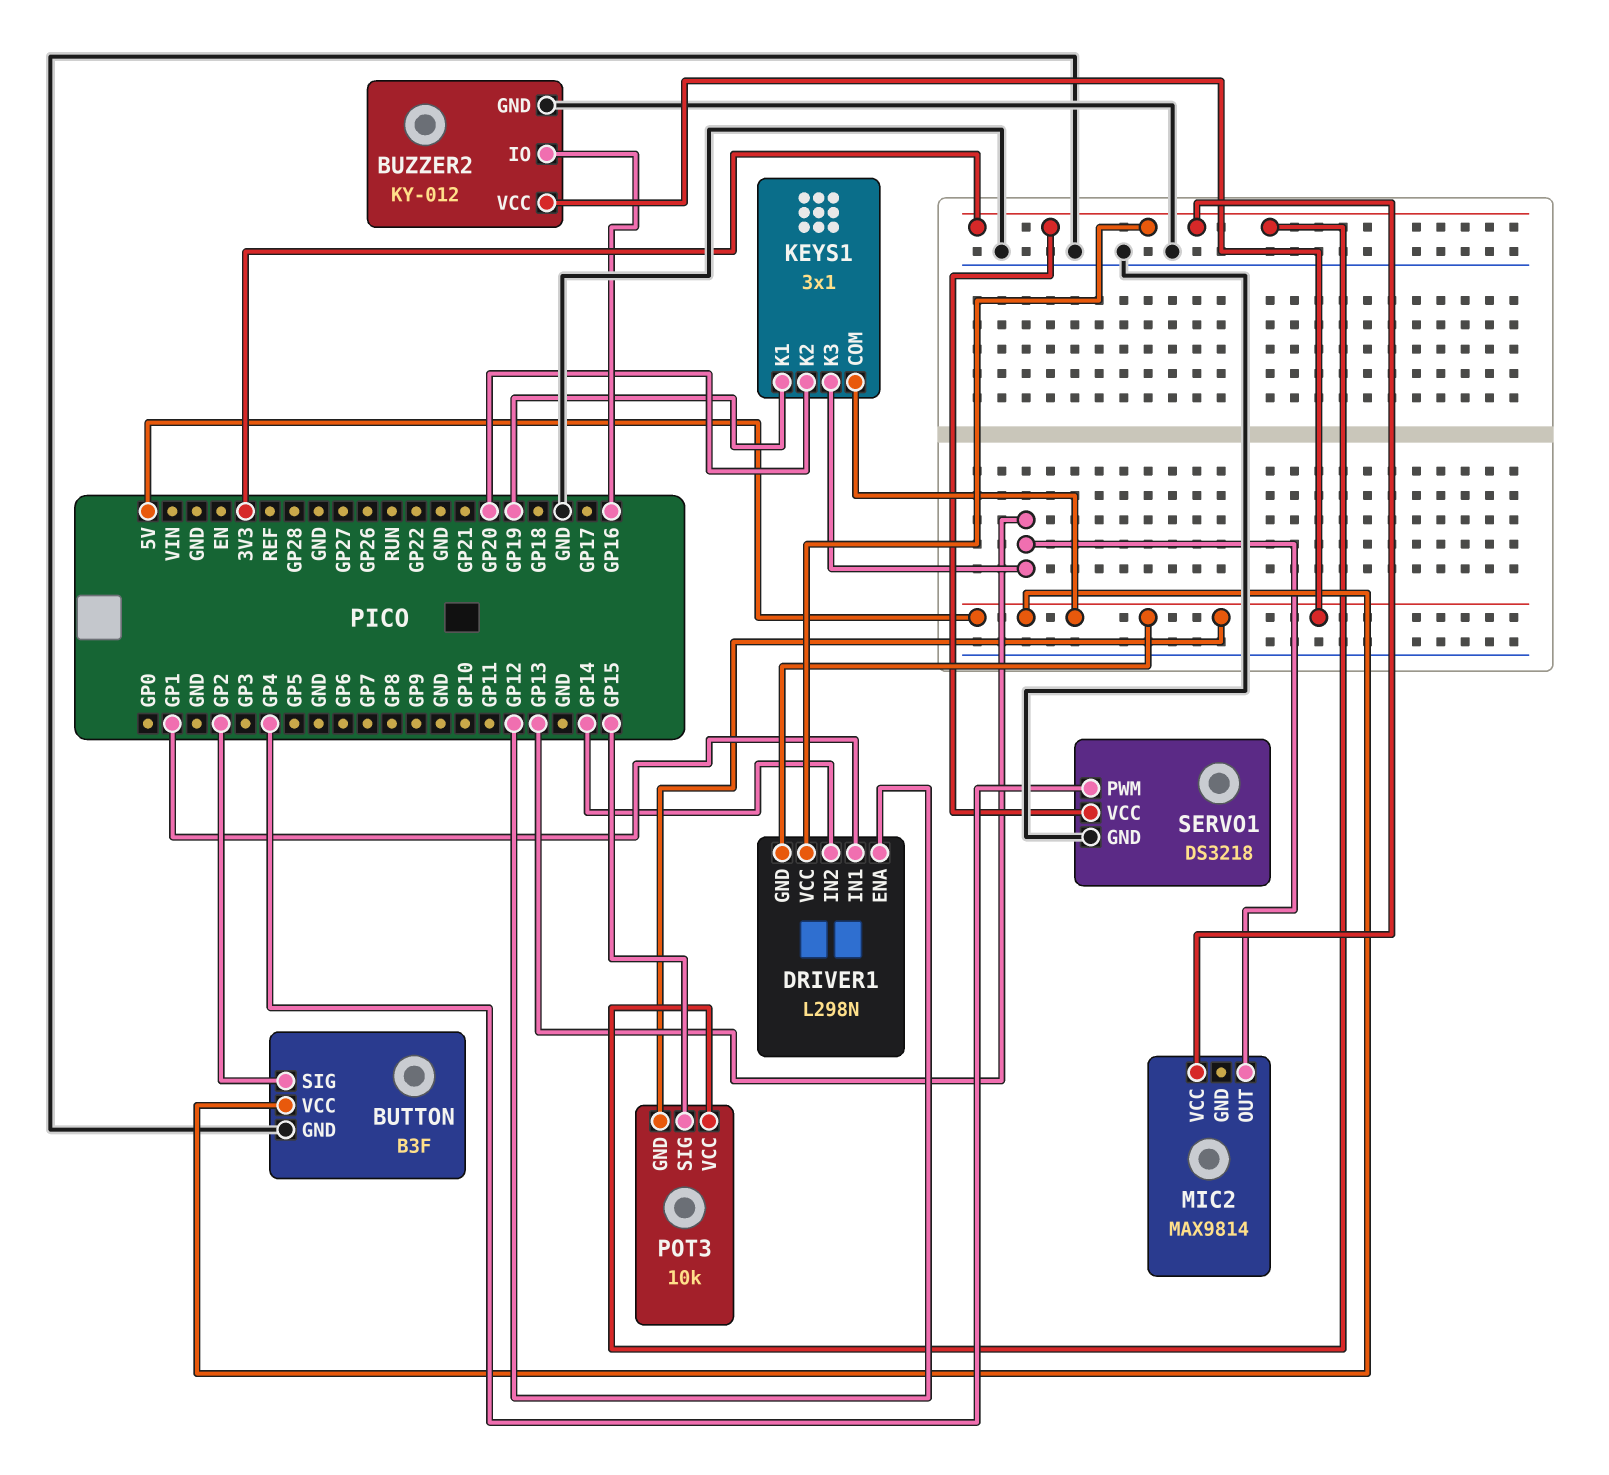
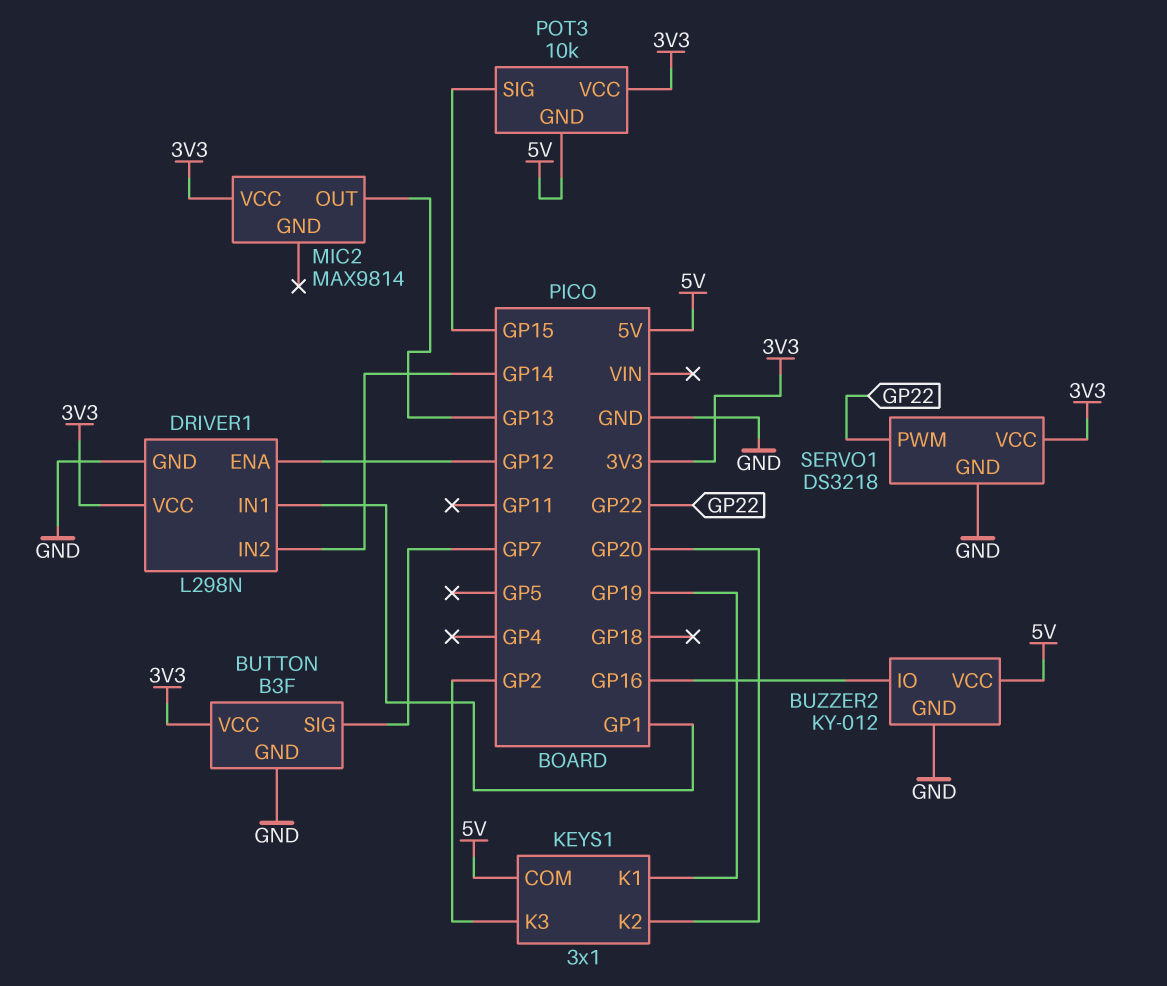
BUTTON pin SIG: GP2 -> GP7
BUTTON pin VCC: 5V -> 3V3
DRIVER1 pin GND: 5V -> GND
KEYS1 pin K3: GP13 -> GP2
SERVO1 pin PWM: GP4 -> GP22

